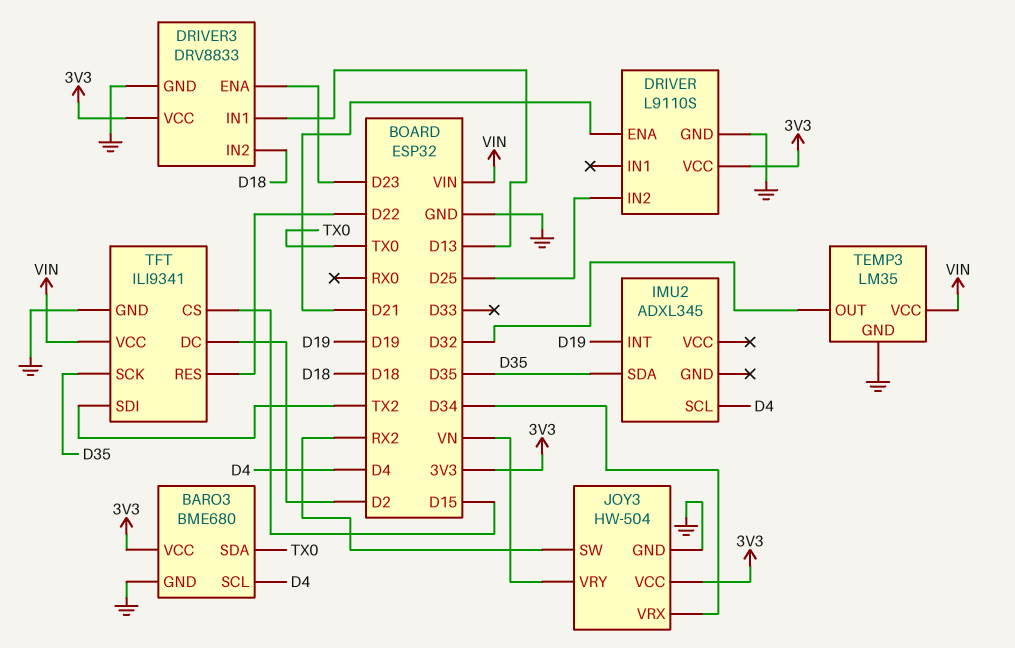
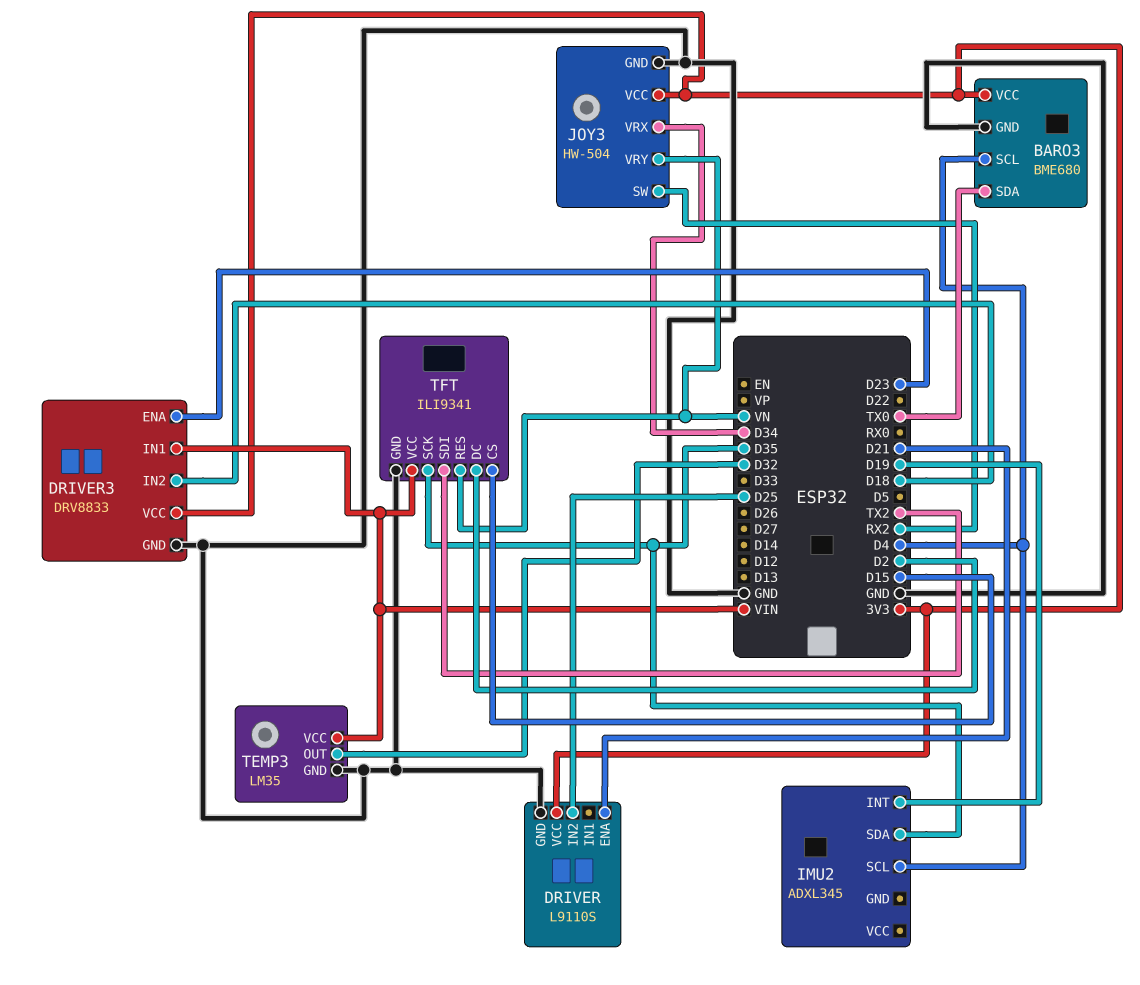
DRIVER3 pin IN1: D13 -> VIN
TFT pin RES: D22 -> VN

